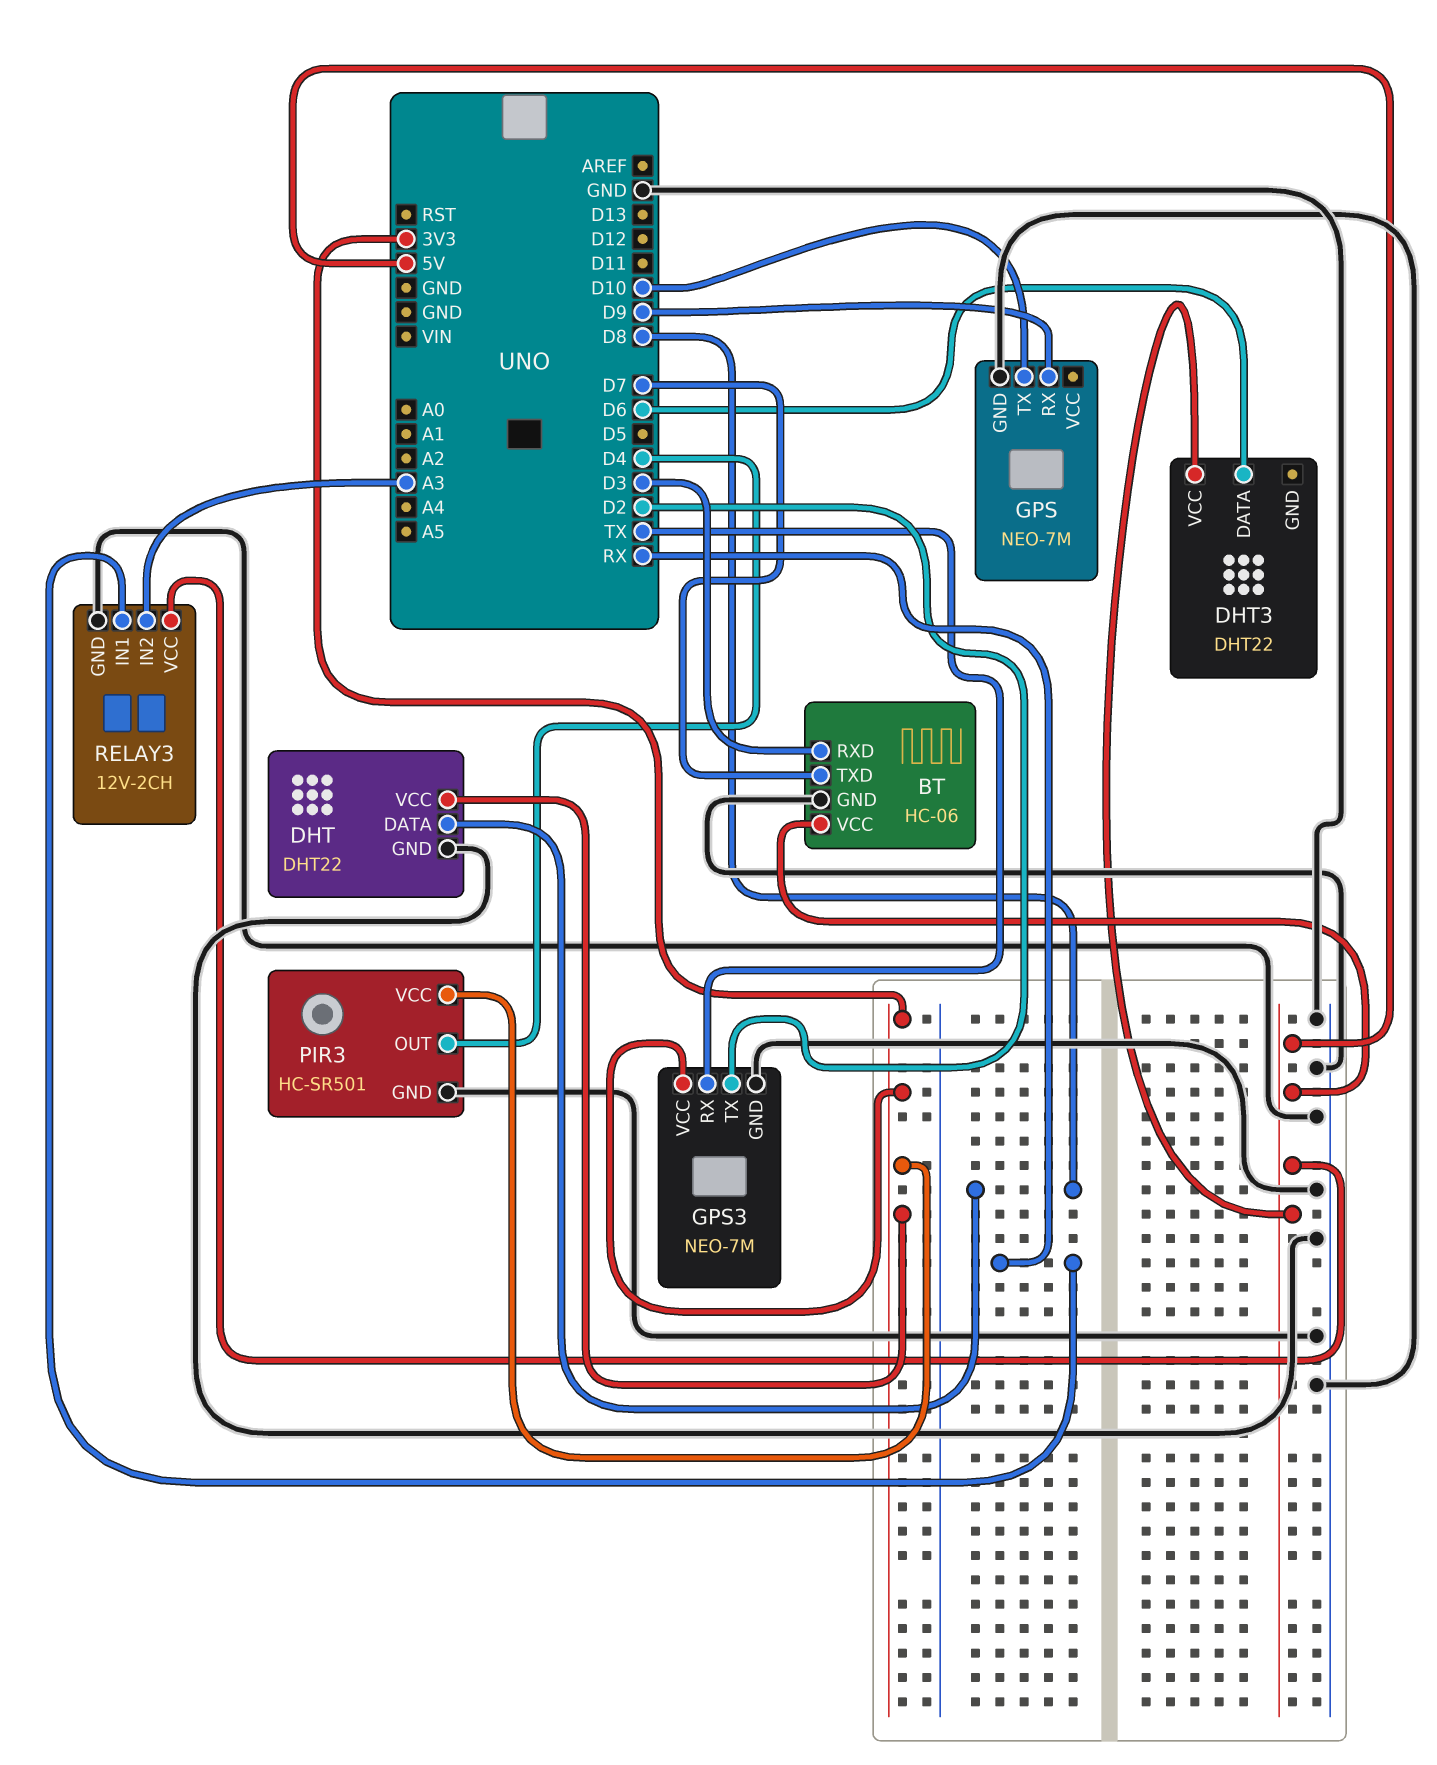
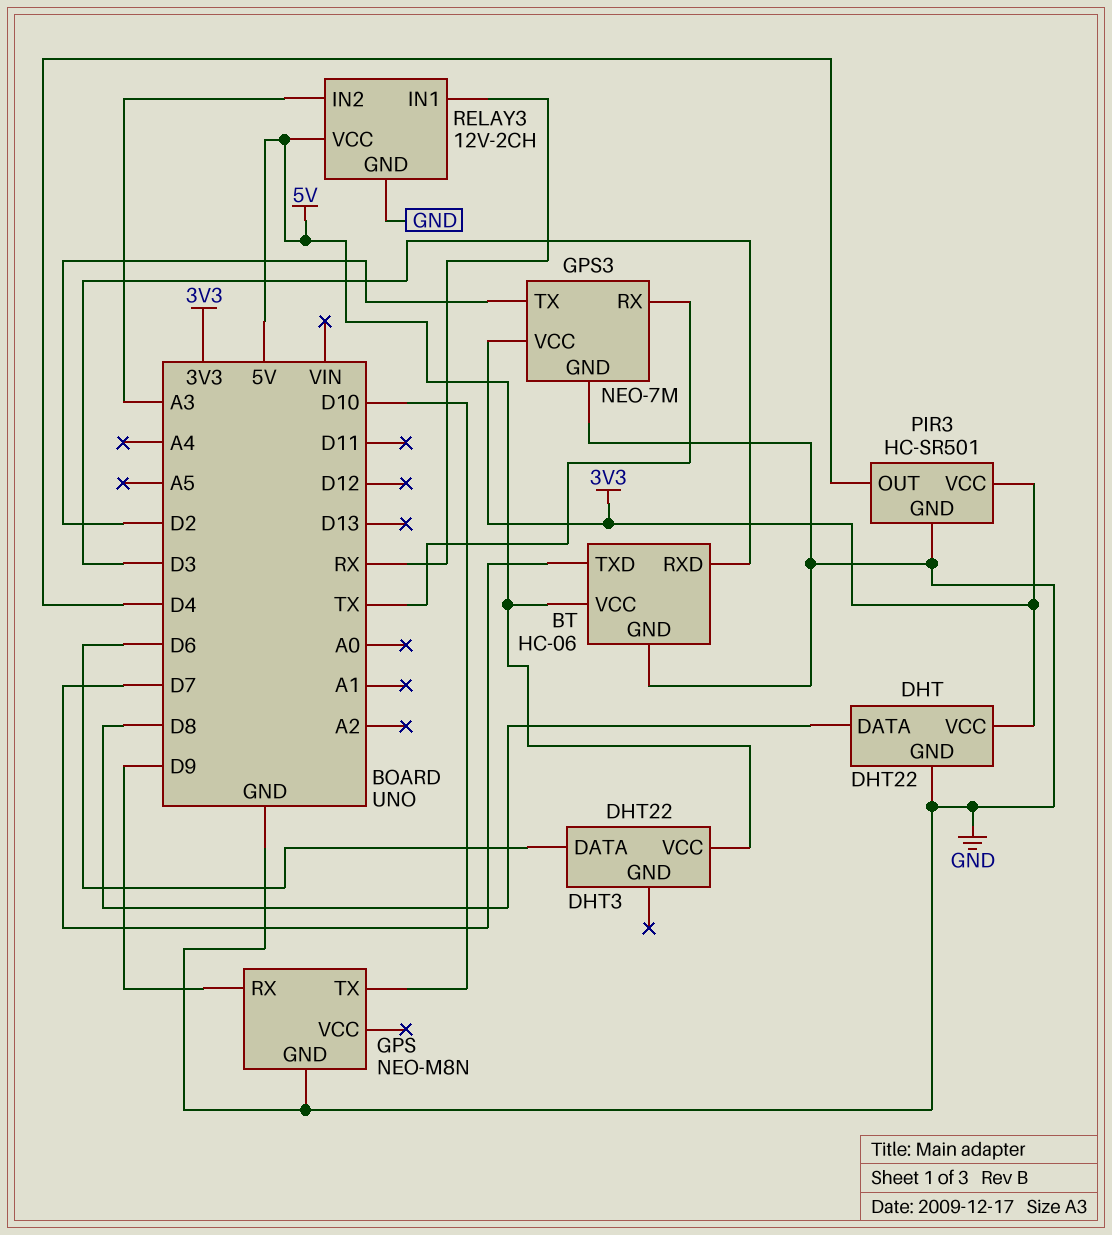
GPS: NEO-7M -> NEO-M8N

